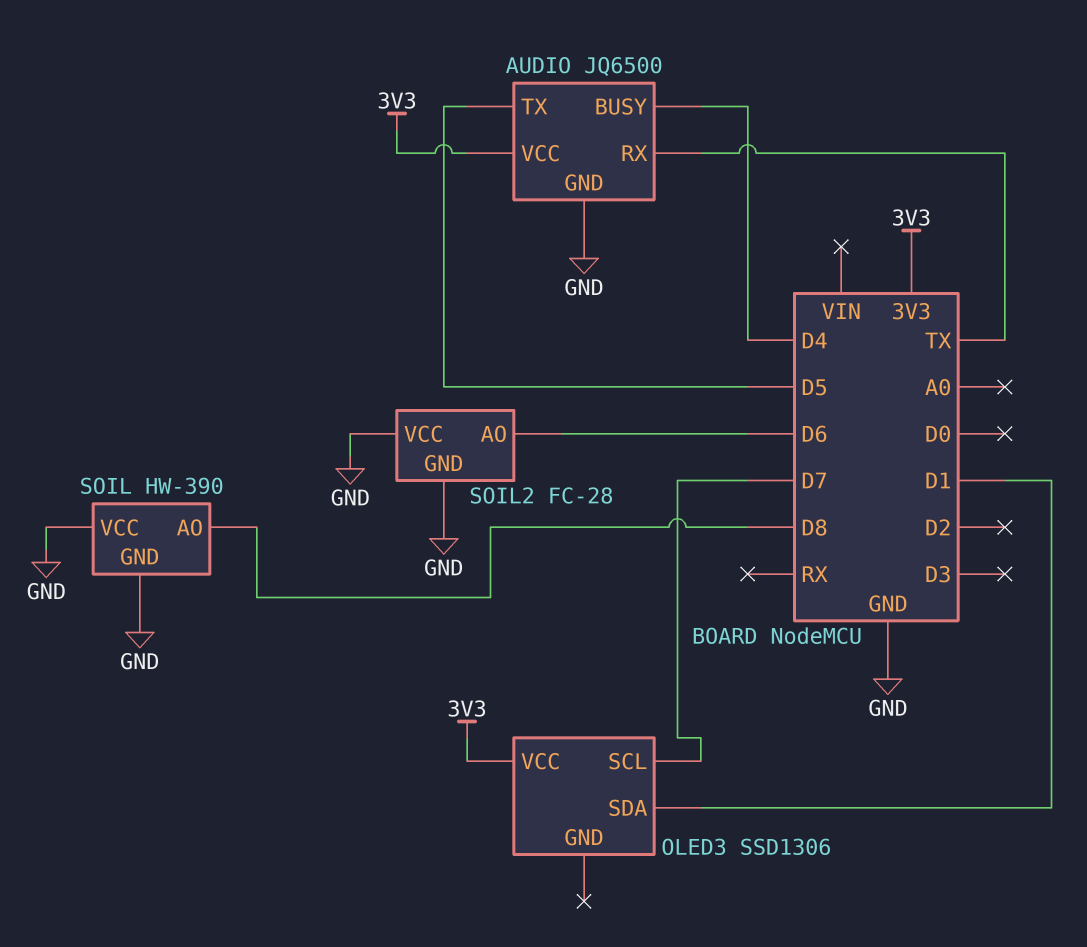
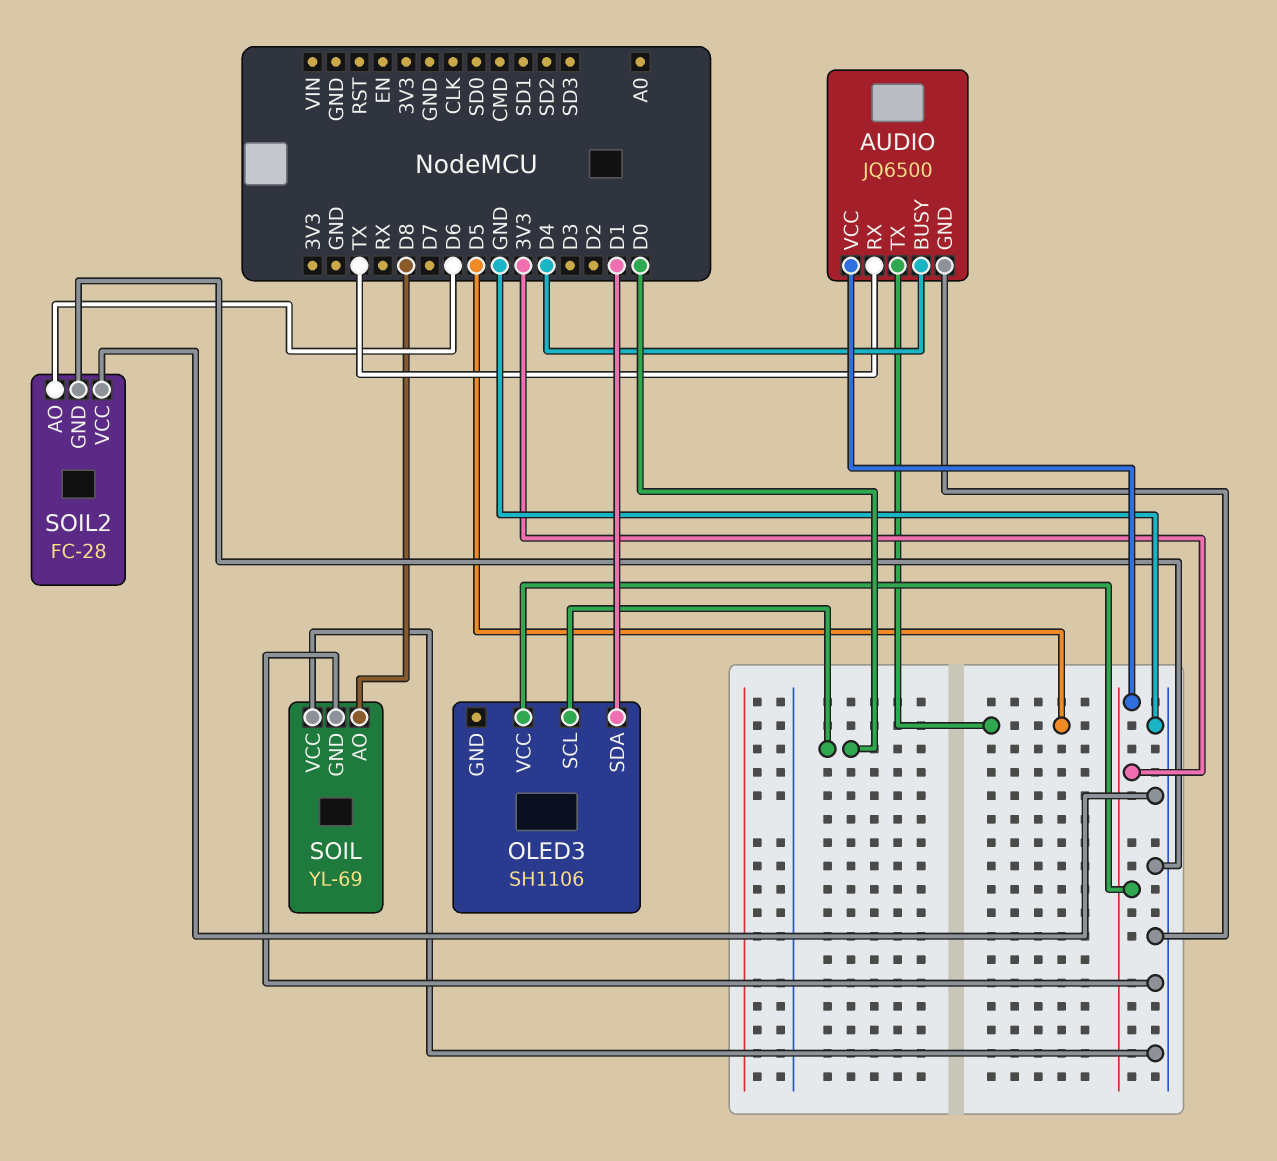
OLED3: SSD1306 -> SH1106
OLED3 pin SCL: D7 -> D0
SOIL: HW-390 -> YL-69

